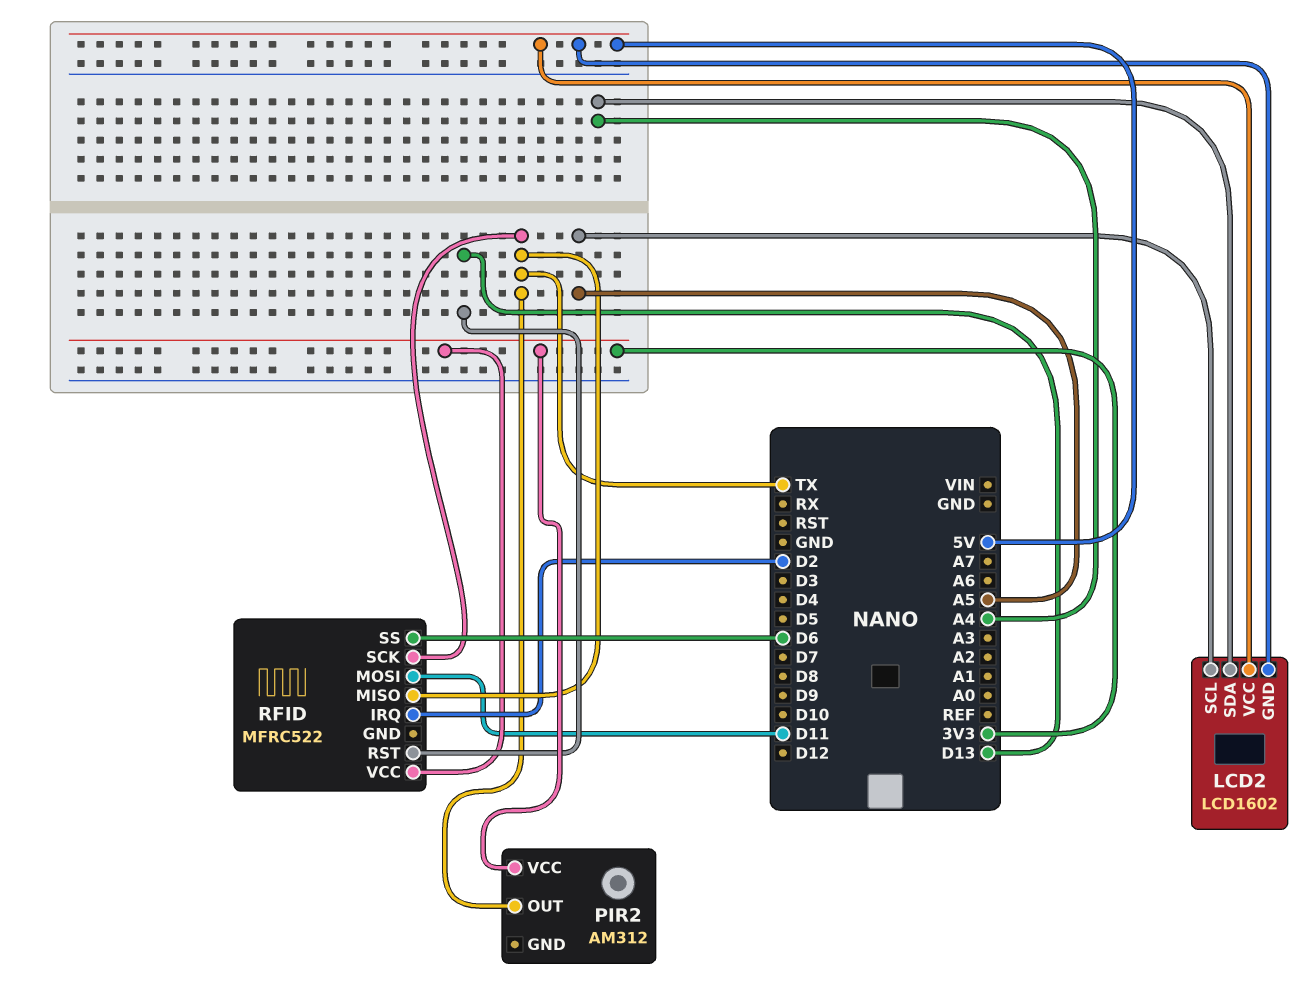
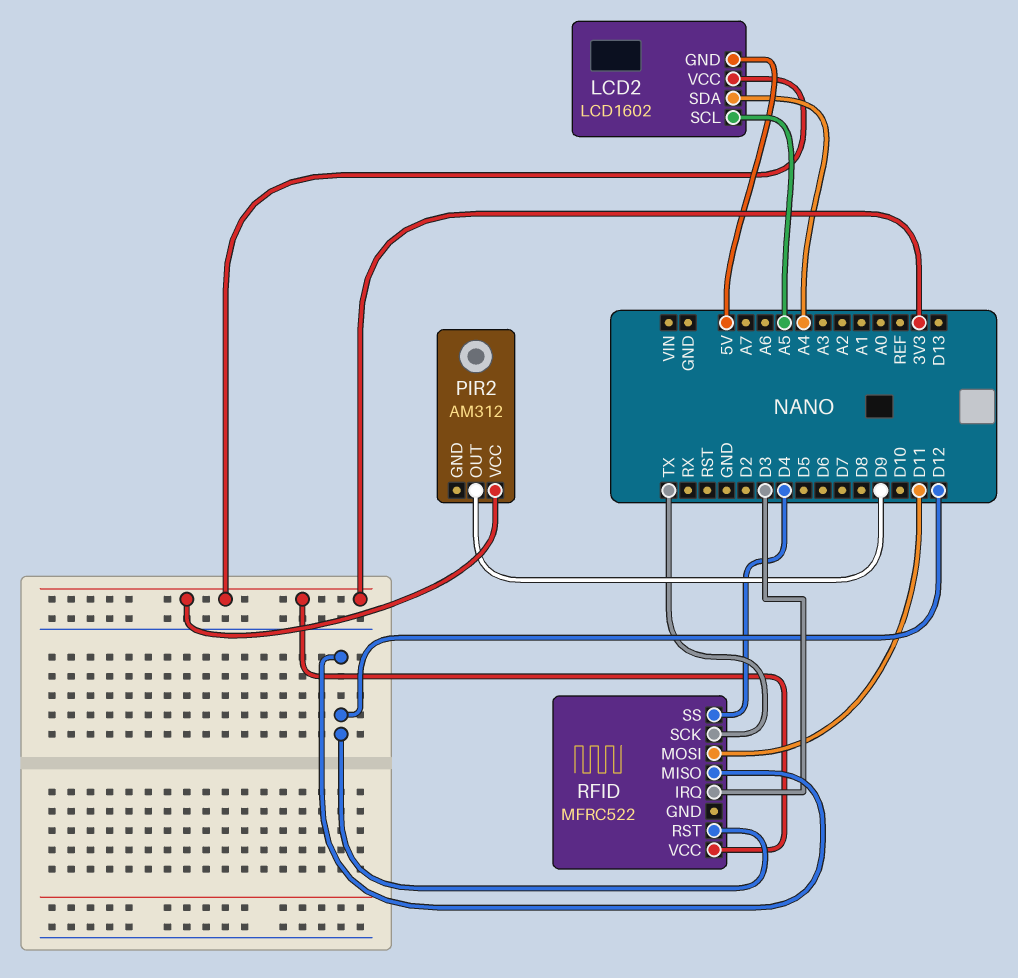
LCD2 pin VCC: 5V -> 3V3
PIR2 pin OUT: TX -> D9
RFID pin IRQ: D2 -> D3
RFID pin MISO: TX -> D12
RFID pin RST: D13 -> D12
RFID pin SS: D6 -> D4

